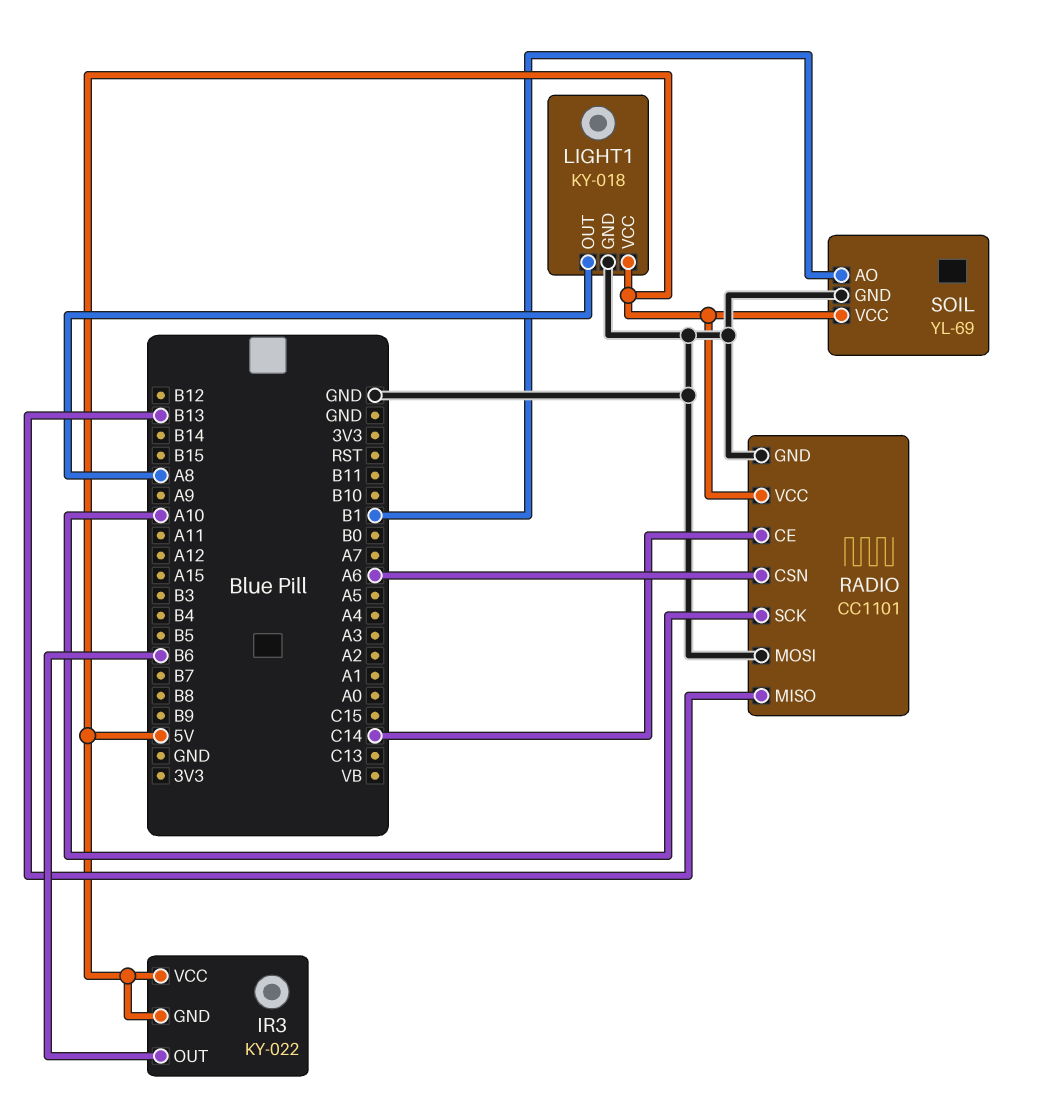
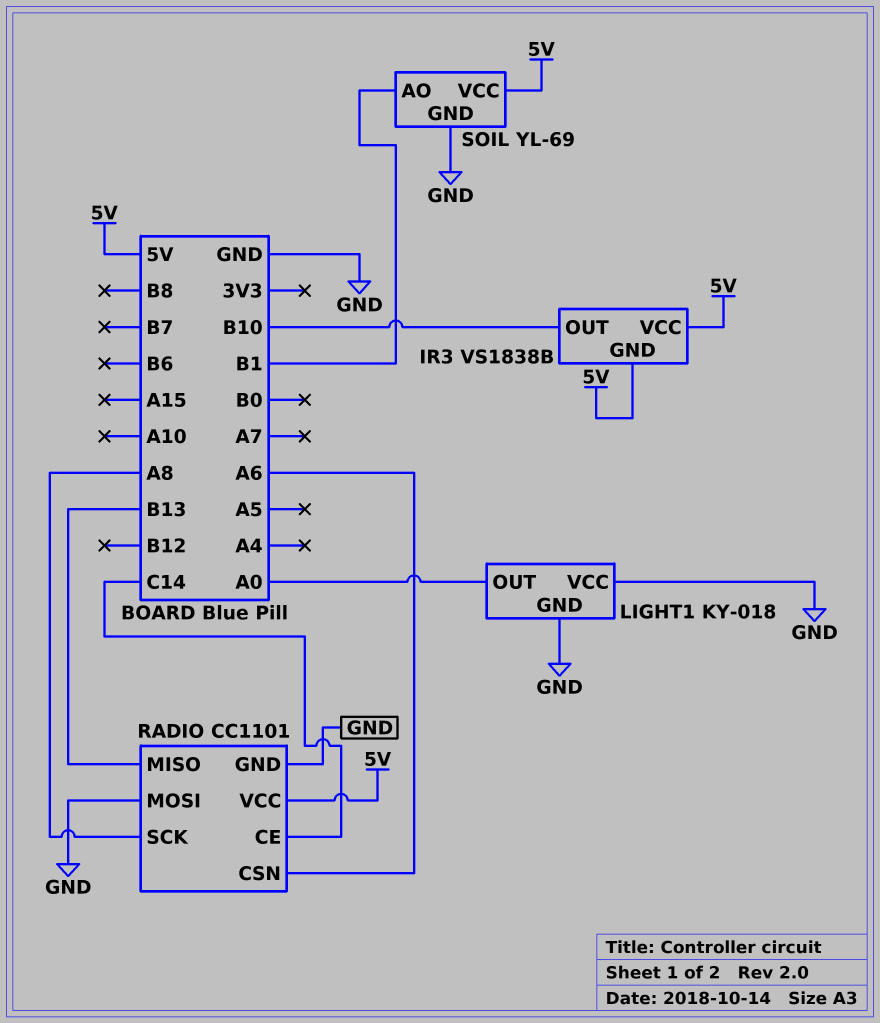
IR3: KY-022 -> VS1838B
IR3 pin OUT: B6 -> B10
LIGHT1 pin OUT: A8 -> A0
LIGHT1 pin VCC: 5V -> GND
RADIO pin SCK: A10 -> A8

